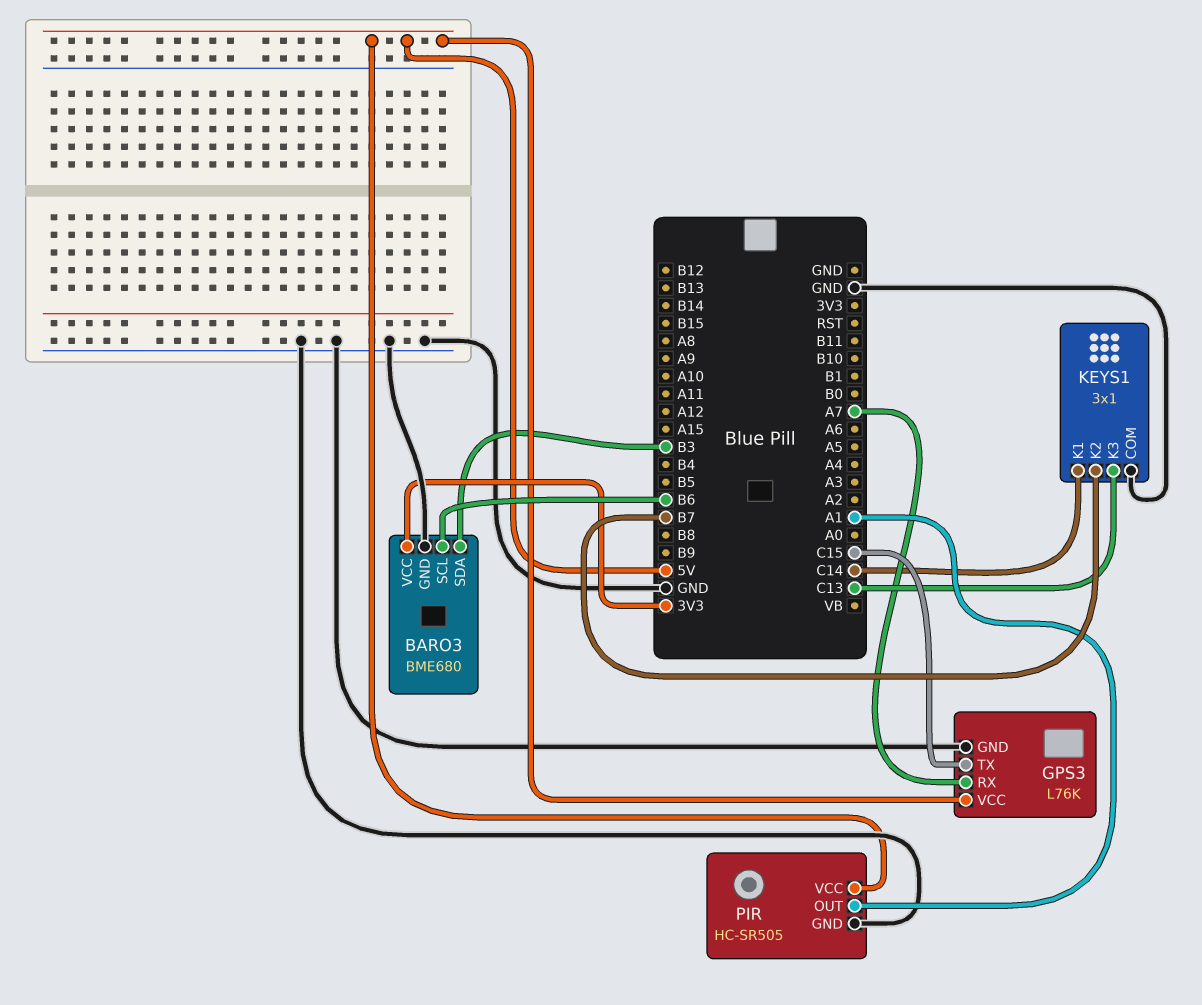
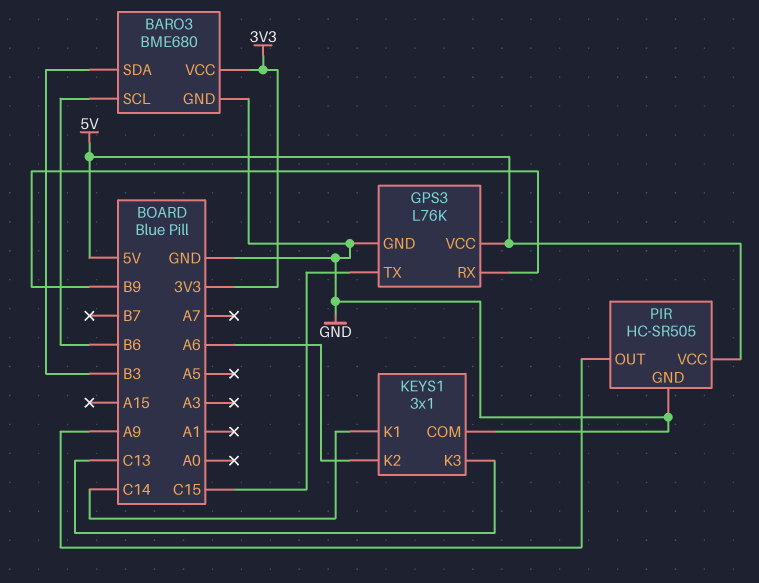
GPS3 pin RX: A7 -> B9
KEYS1 pin K2: B7 -> A6
PIR pin OUT: A1 -> A9

